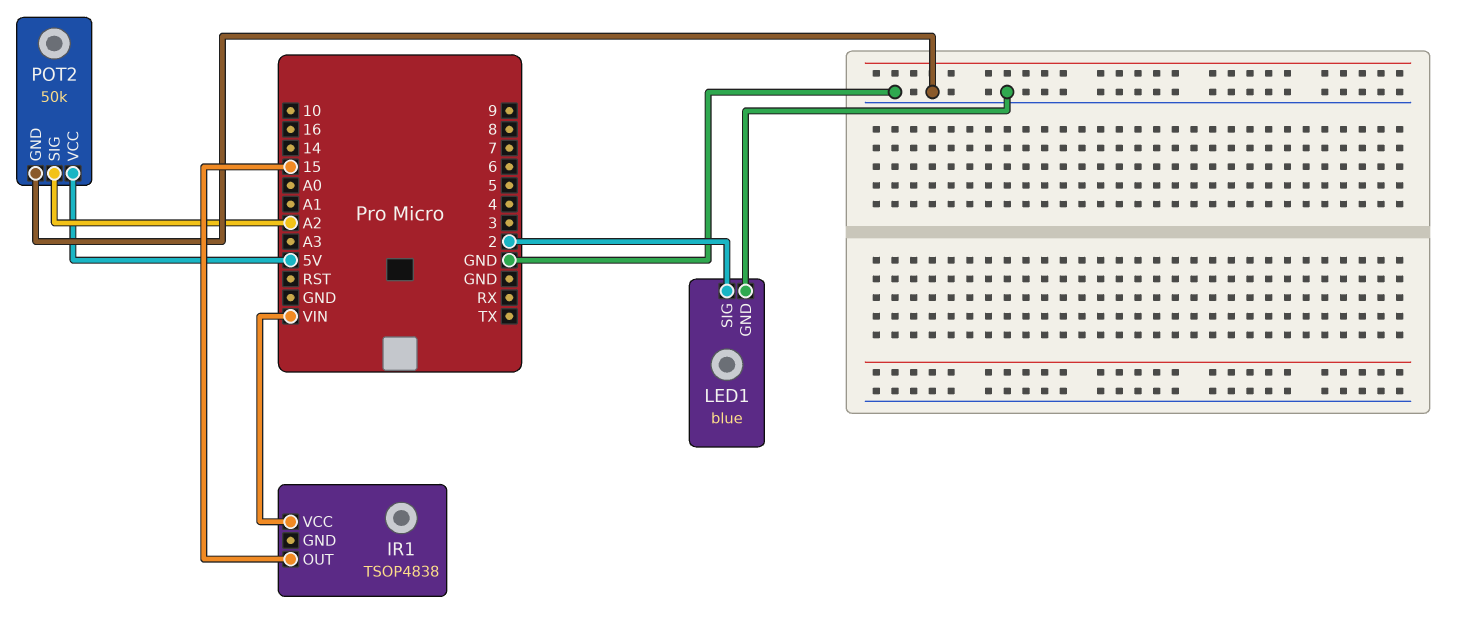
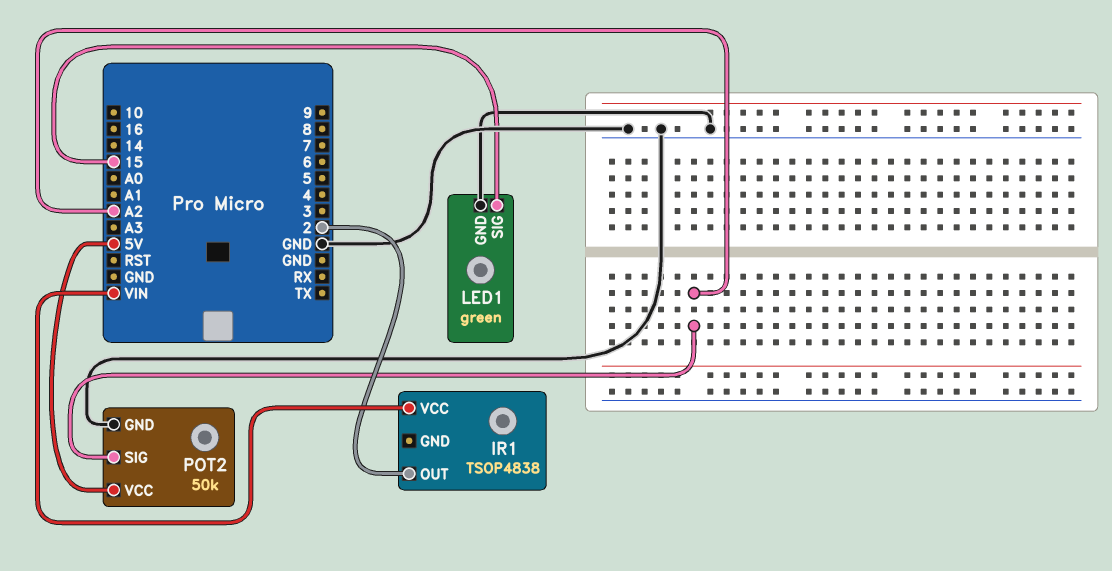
IR1 pin OUT: 15 -> 2
LED1: blue -> green
LED1 pin SIG: 2 -> 15

